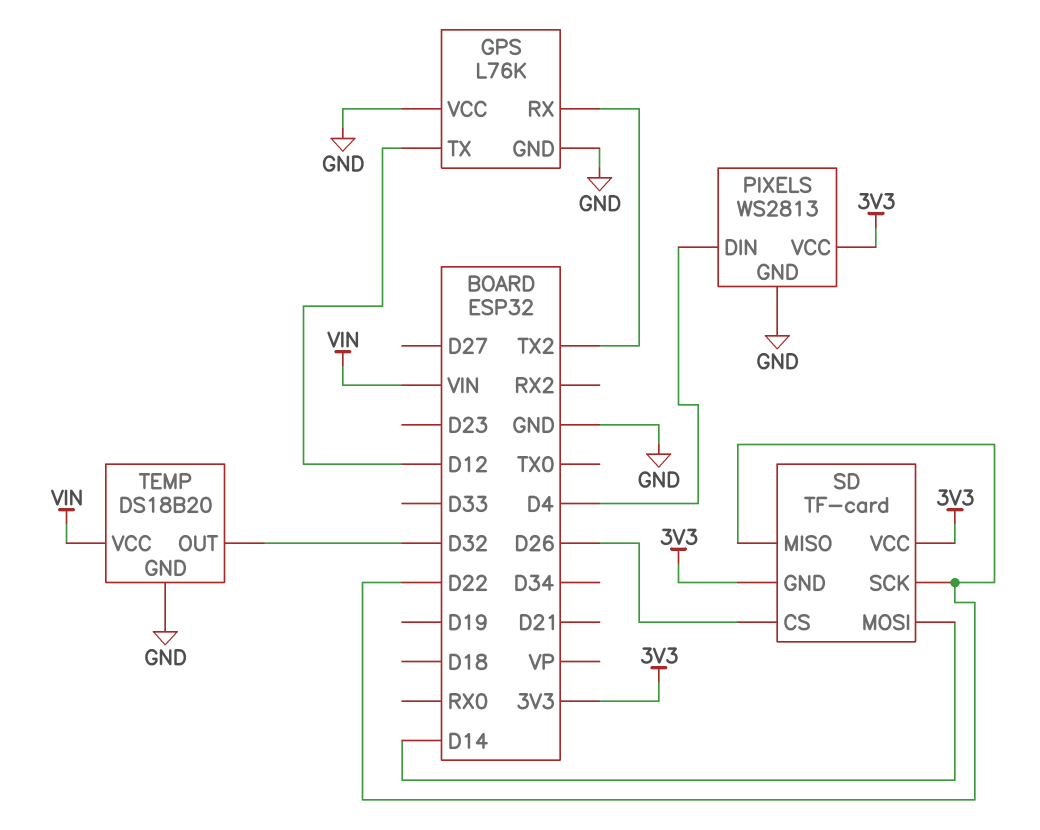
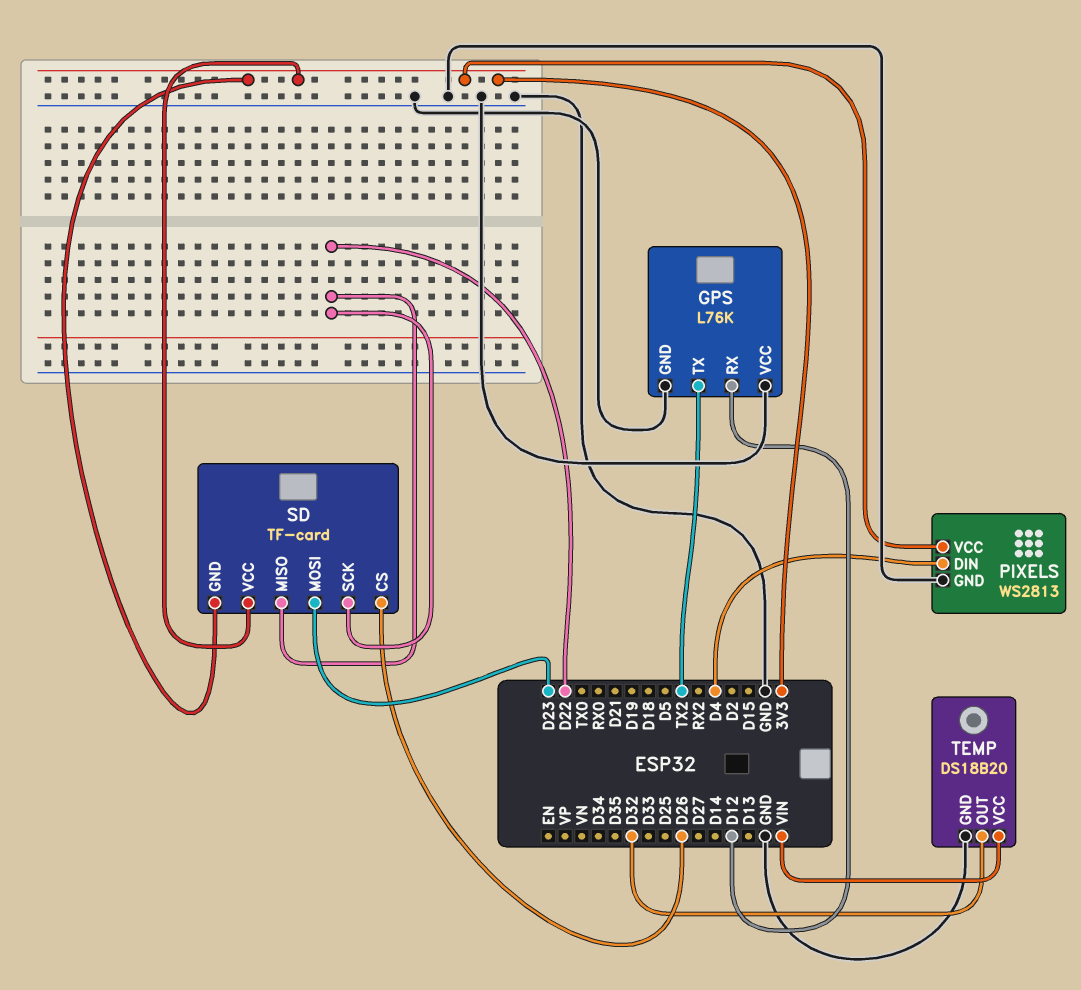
GPS pin RX: TX2 -> D12
GPS pin TX: D12 -> TX2
SD pin MOSI: D14 -> D23

